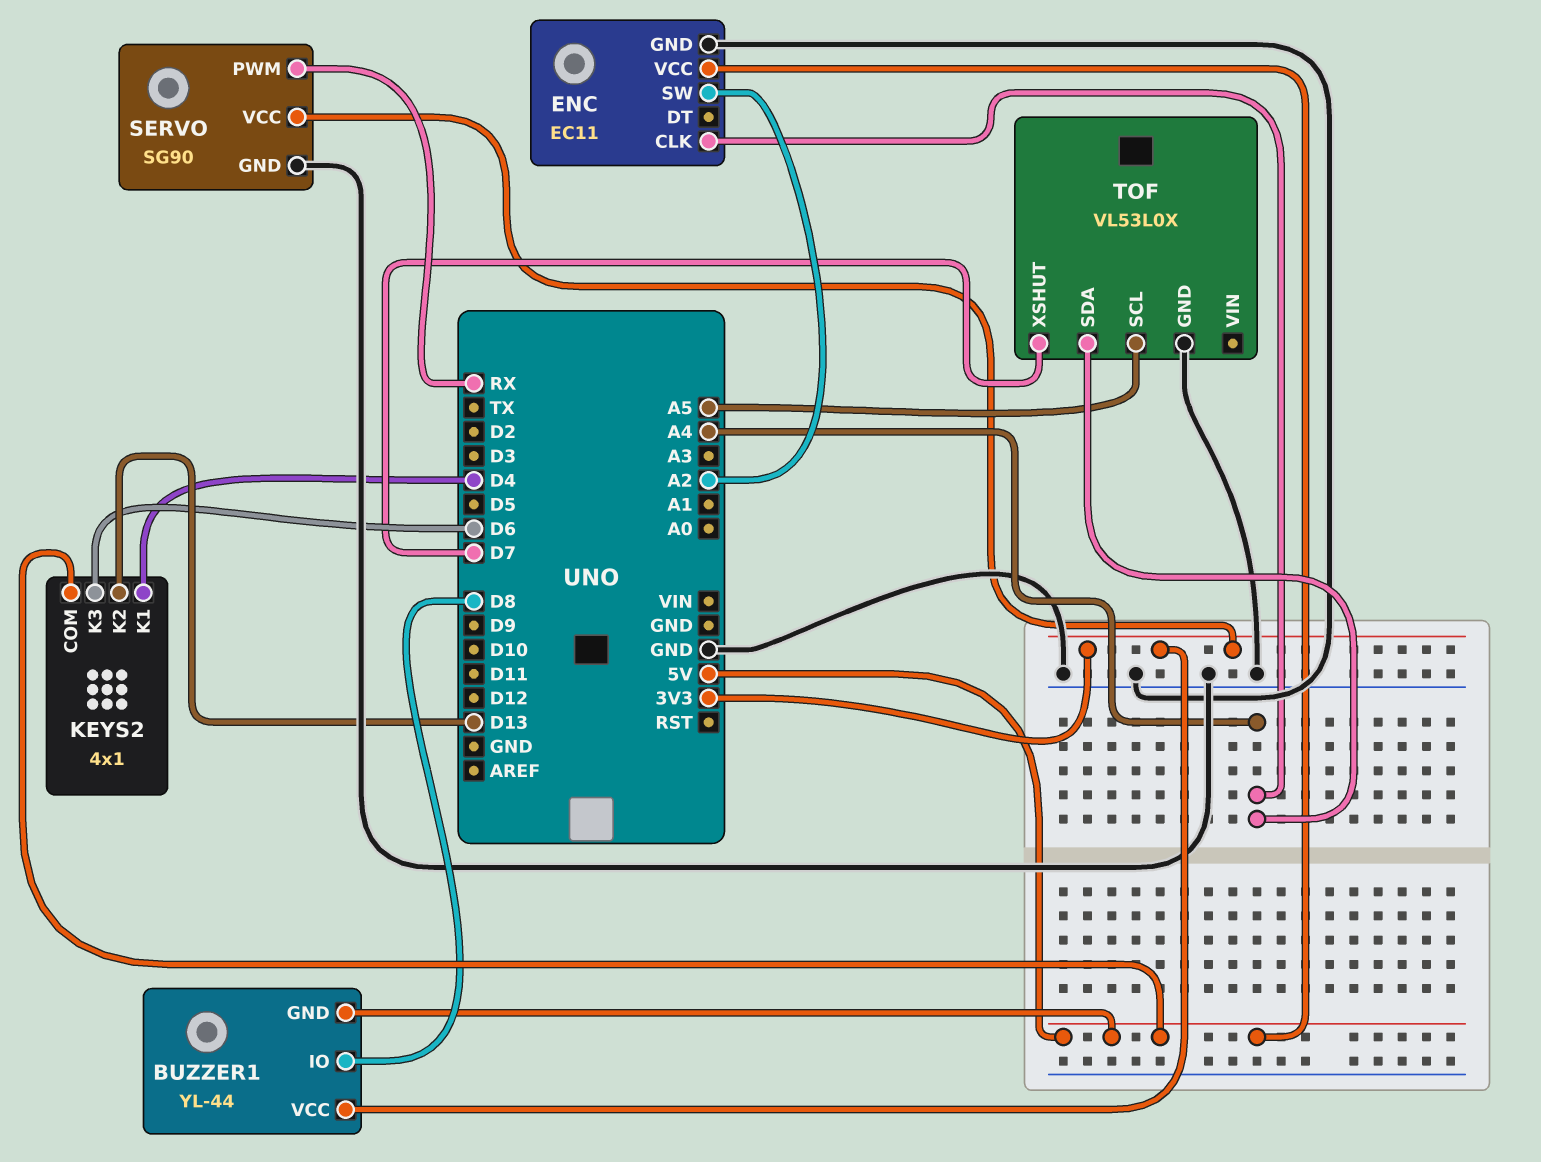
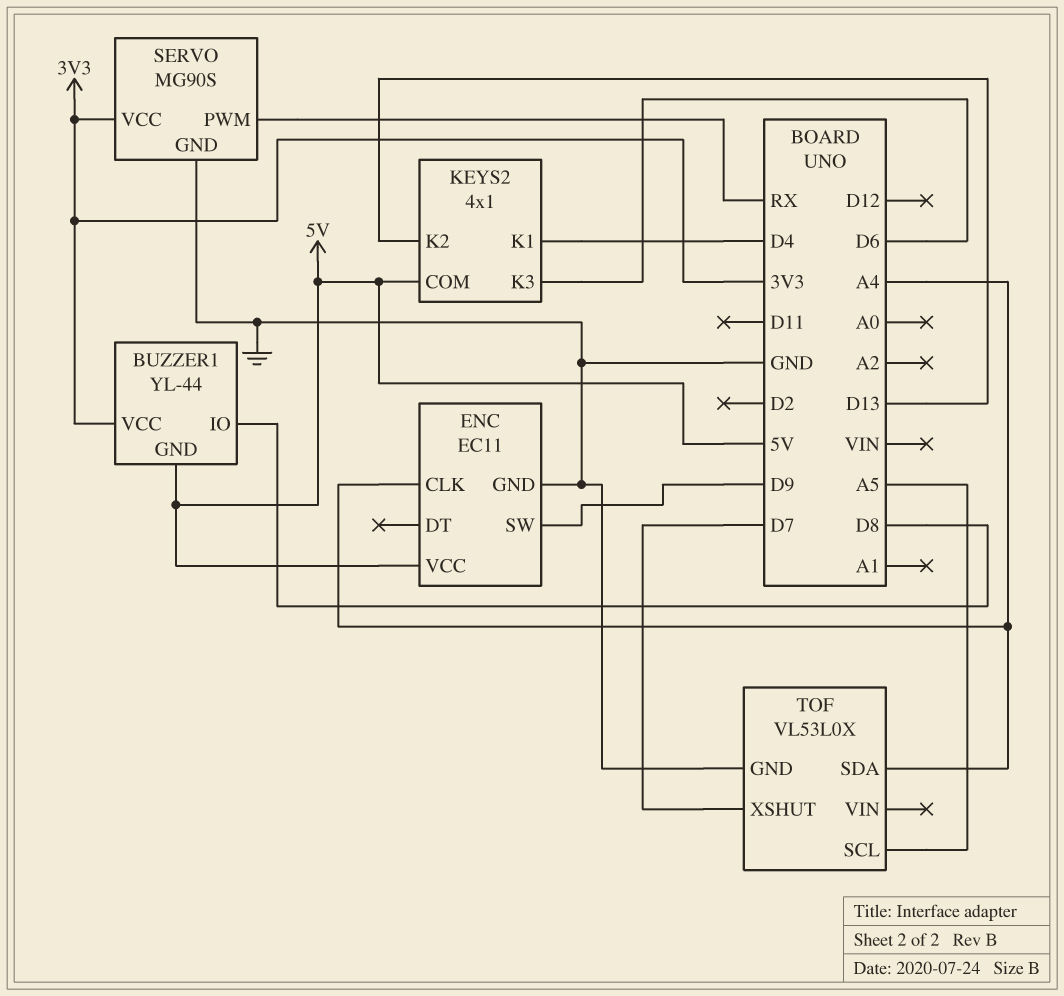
ENC pin SW: A2 -> D9
SERVO: SG90 -> MG90S

